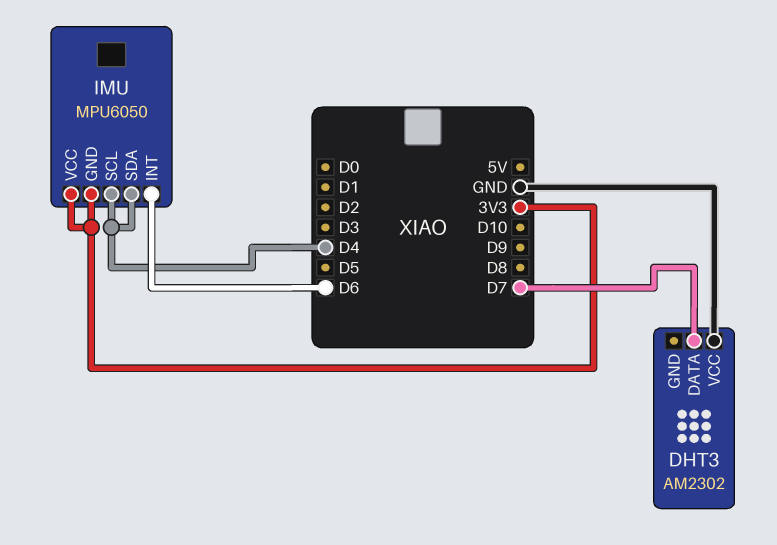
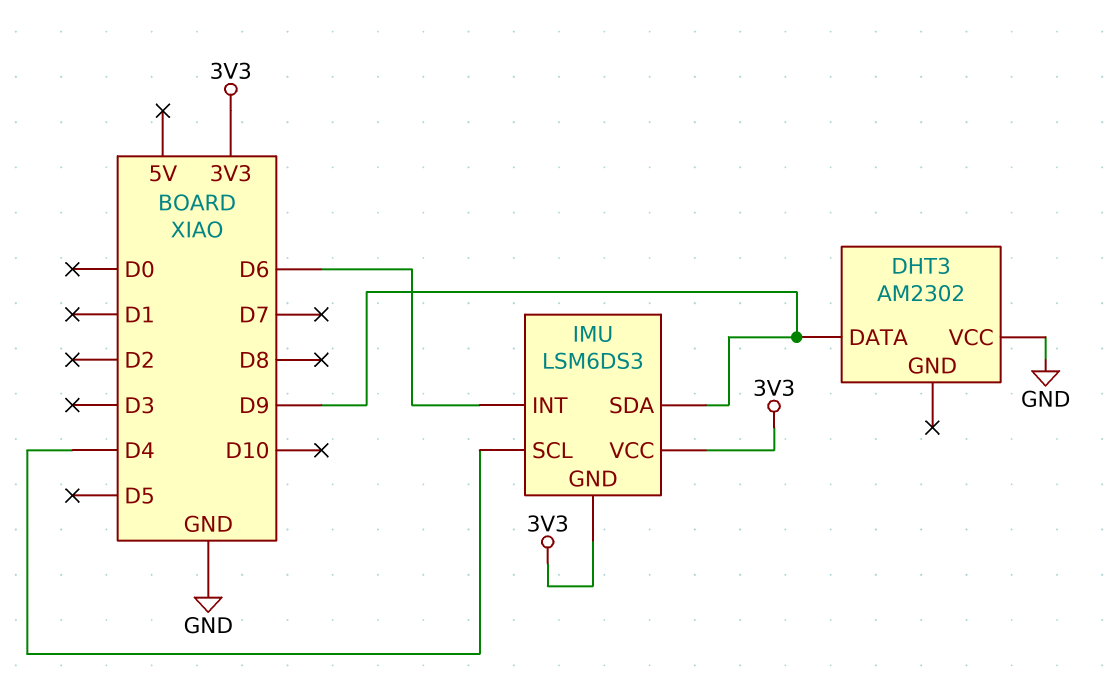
DHT3 pin DATA: D7 -> D9
IMU: MPU6050 -> LSM6DS3
IMU pin SDA: D4 -> D9

